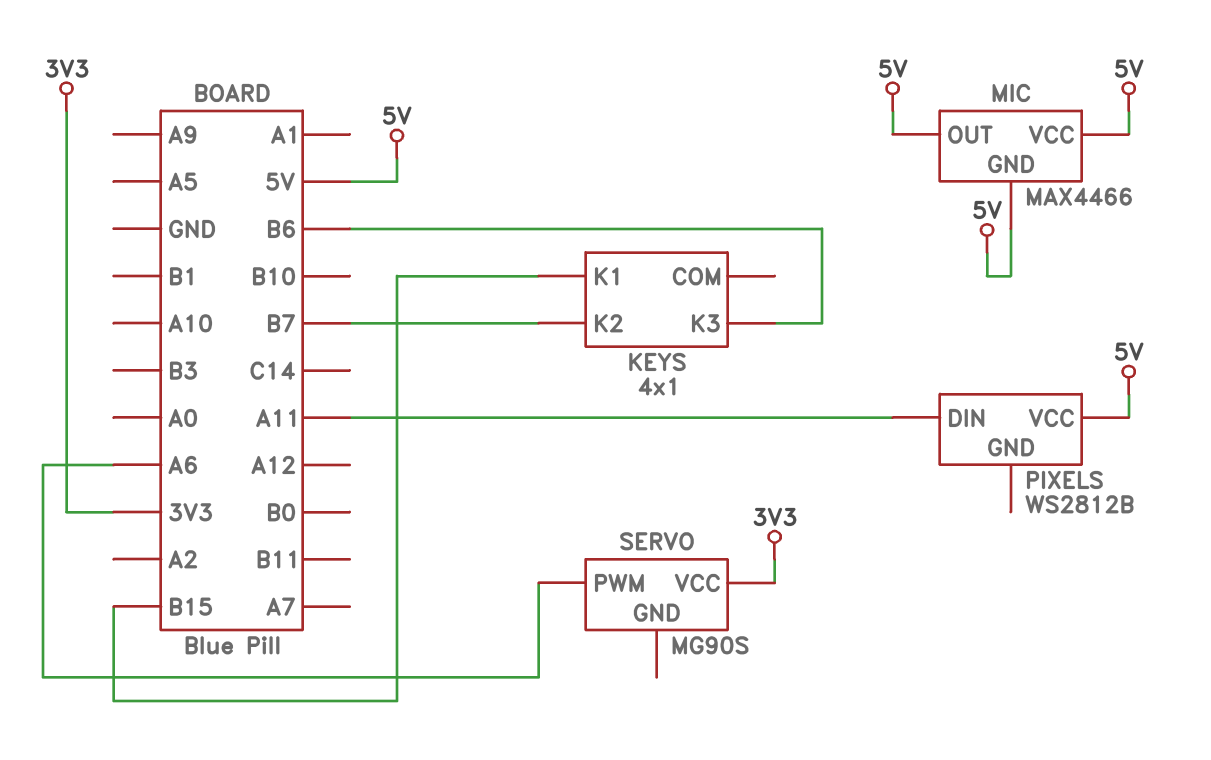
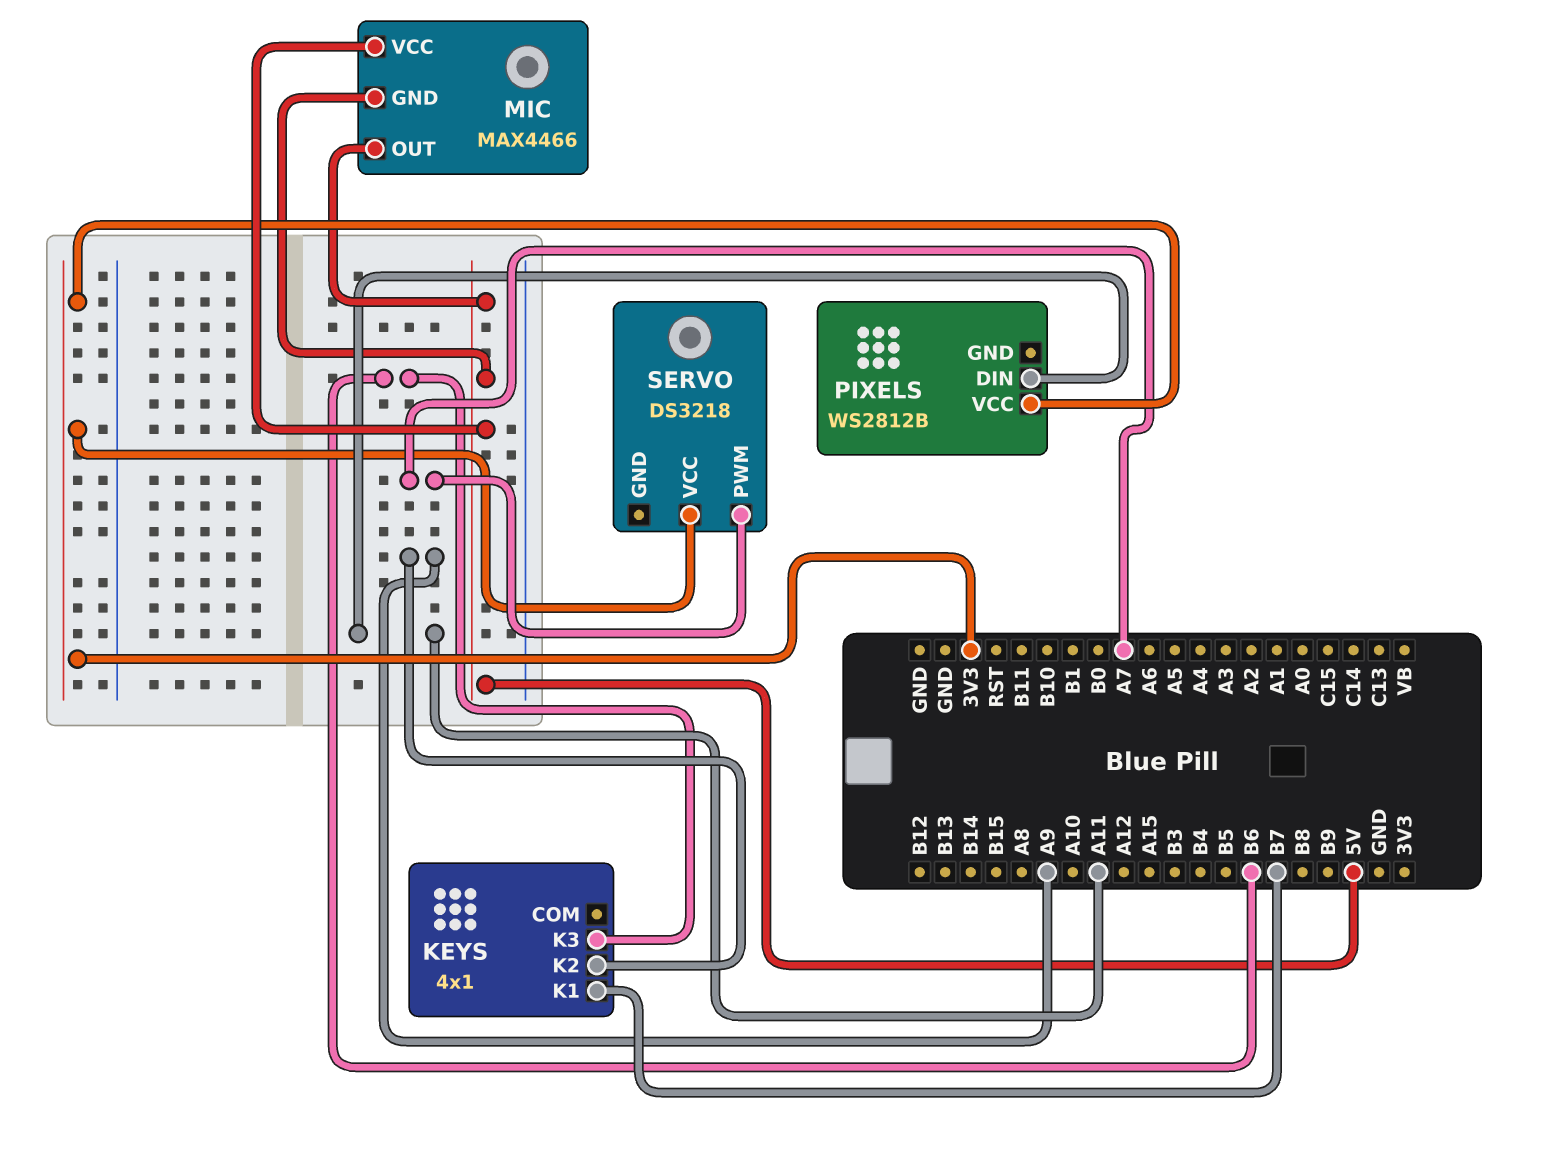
KEYS pin K1: B15 -> B7
KEYS pin K2: B7 -> A9
PIXELS pin VCC: 5V -> 3V3
SERVO: MG90S -> DS3218
SERVO pin PWM: A6 -> A7

